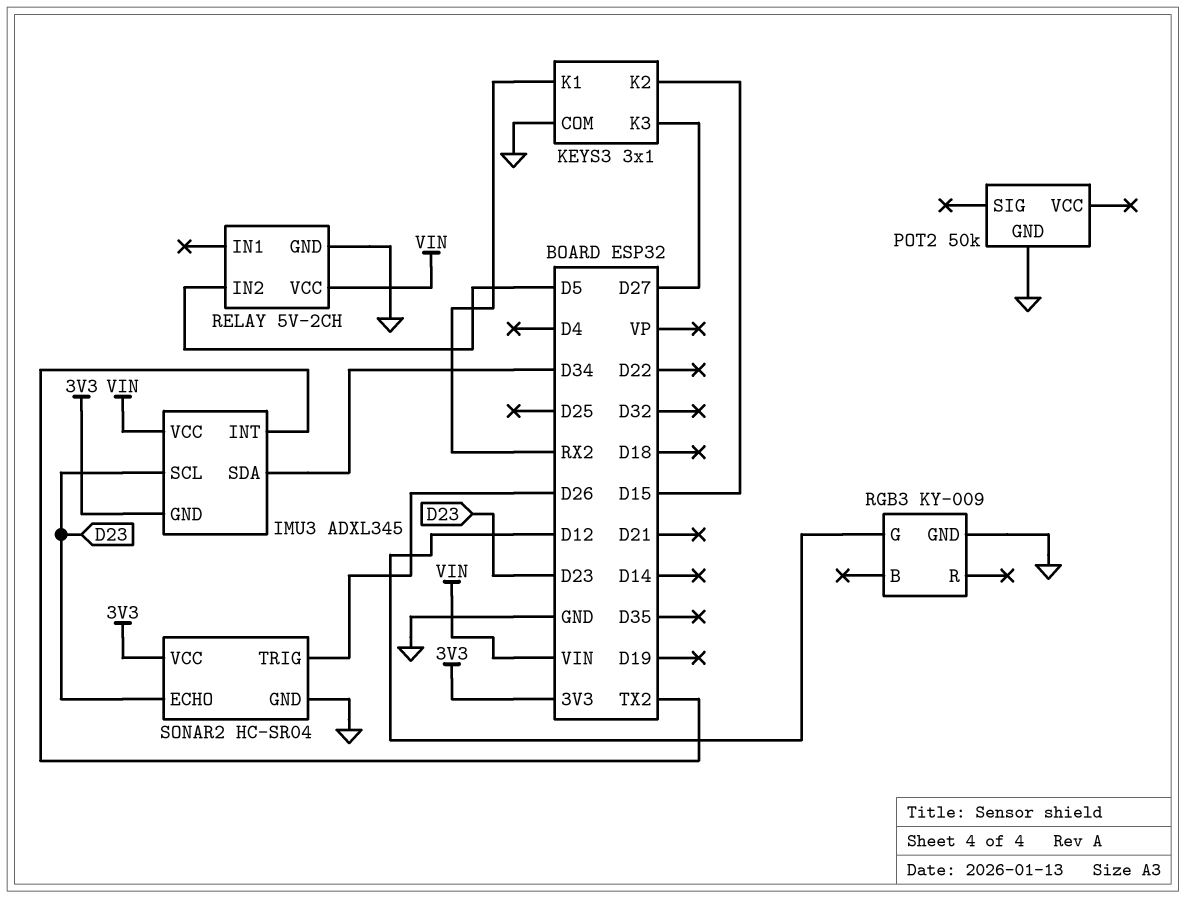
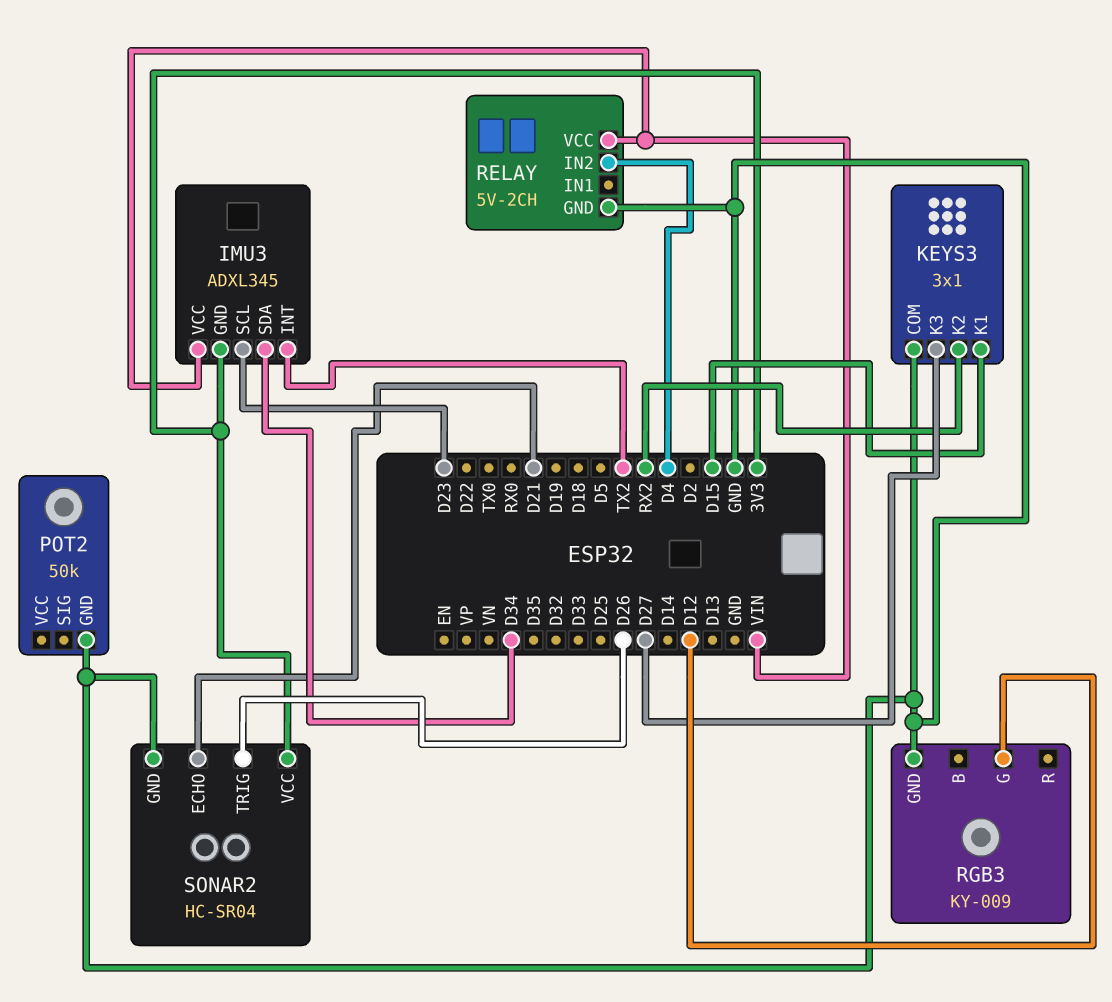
KEYS3 pin K1: RX2 -> D15
KEYS3 pin K2: D15 -> RX2
RELAY pin IN2: D5 -> D4
SONAR2 pin ECHO: D23 -> D21

